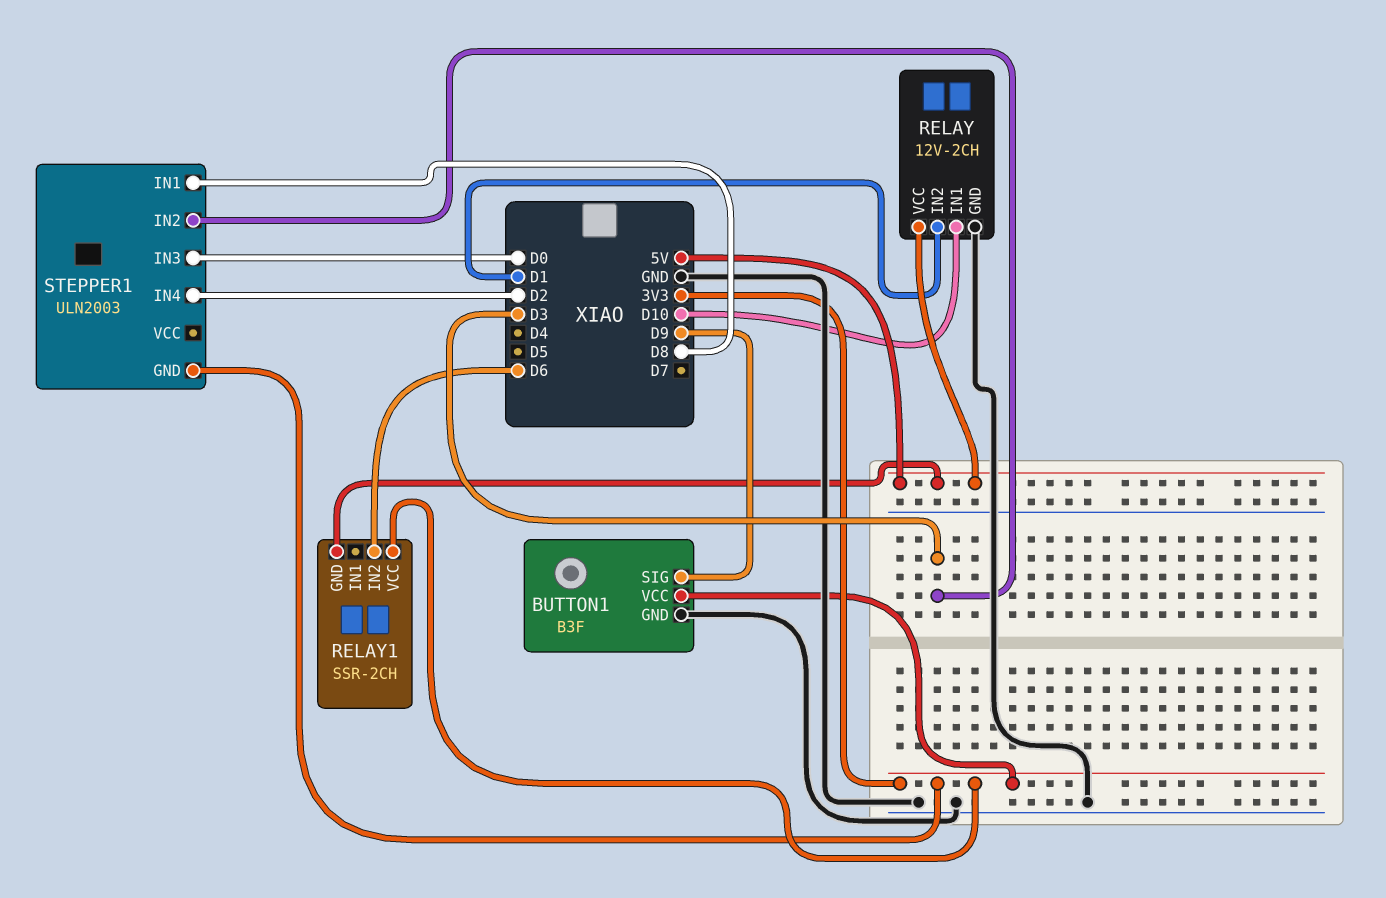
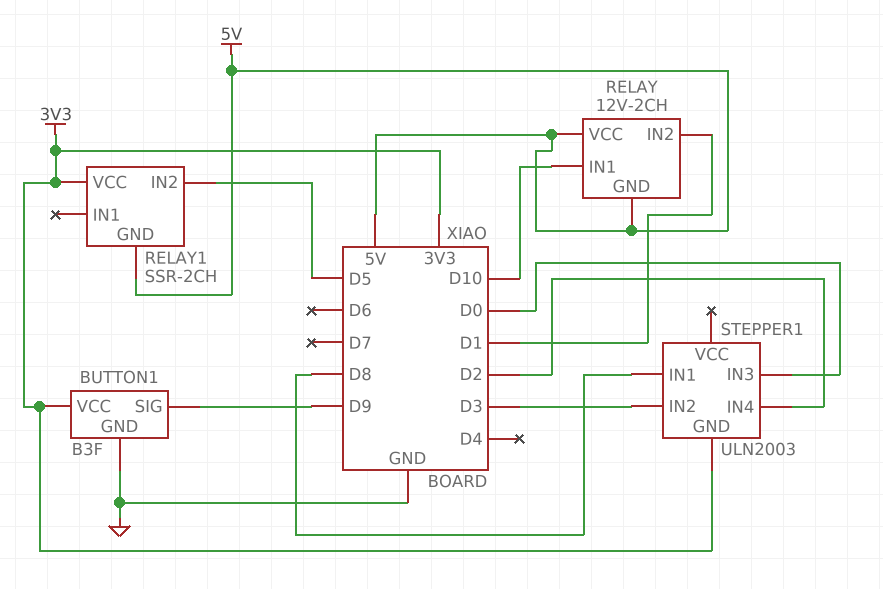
RELAY pin GND: GND -> 5V
RELAY1 pin IN2: D6 -> D5

